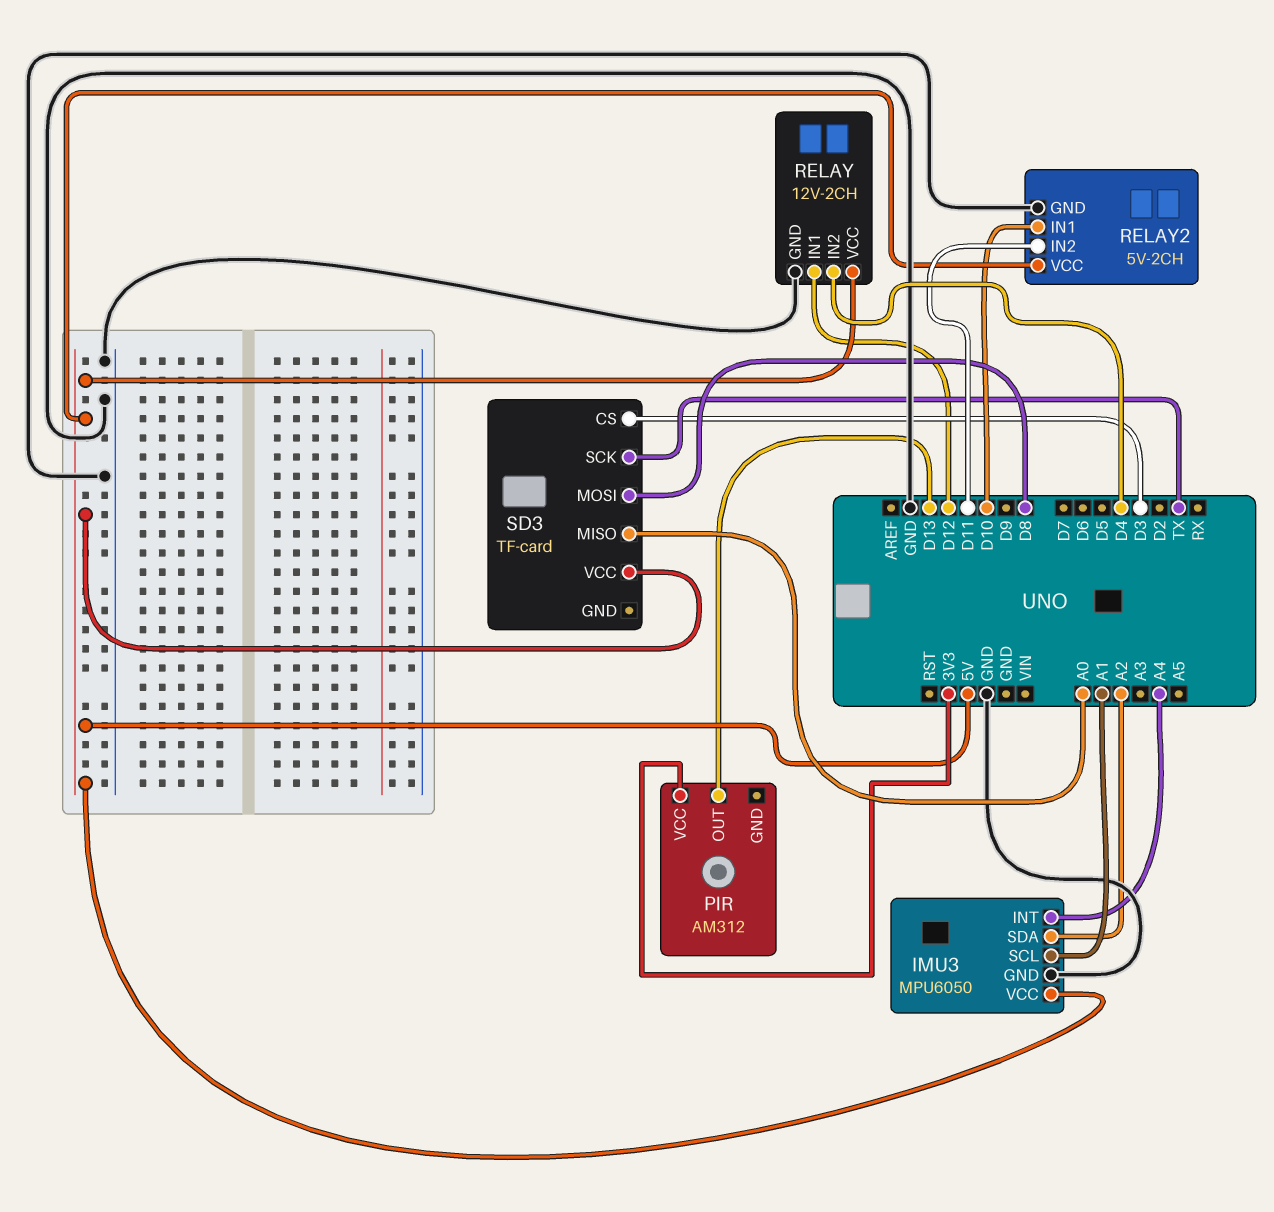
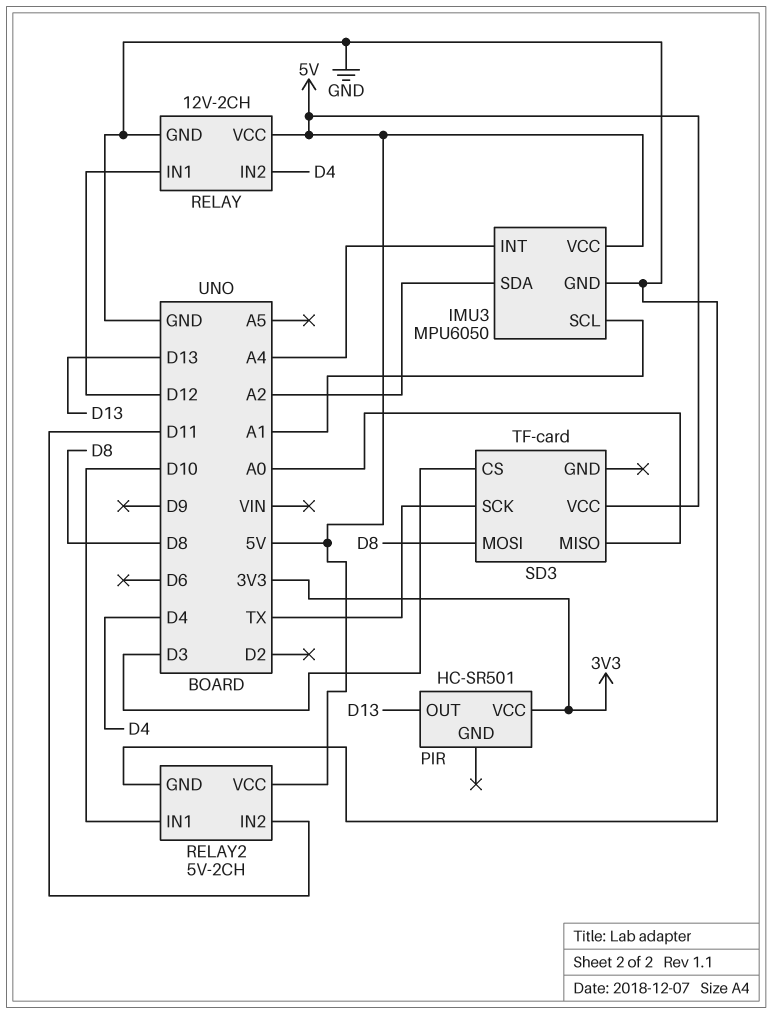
PIR: AM312 -> HC-SR501

